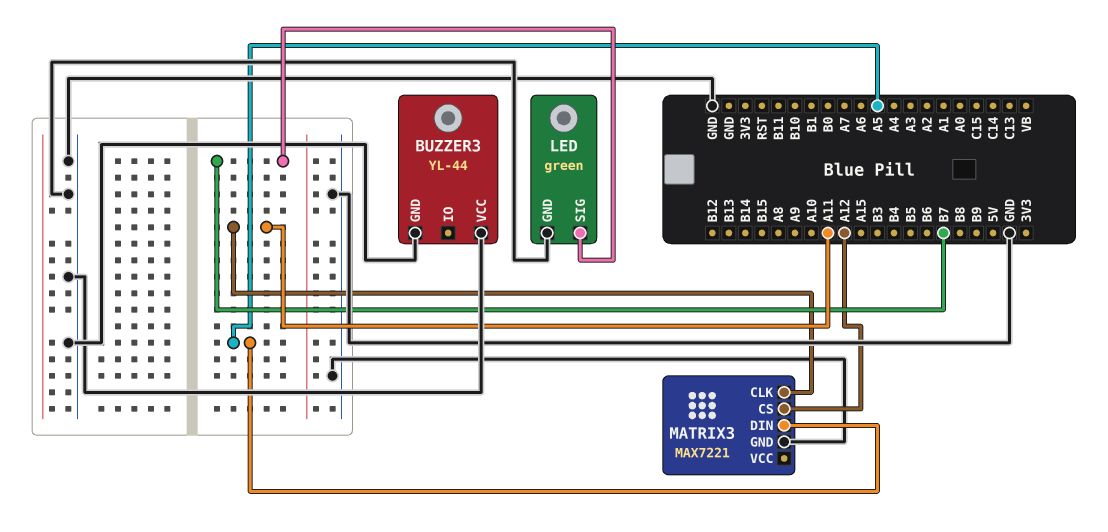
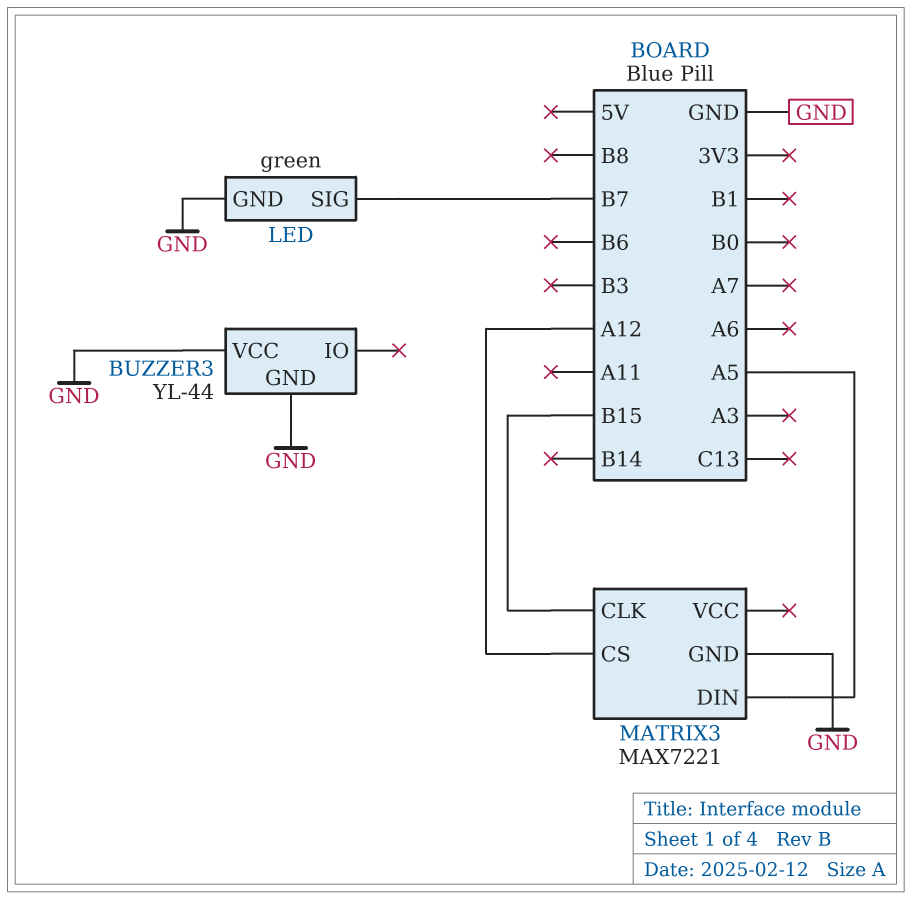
MATRIX3 pin CLK: A11 -> B15

